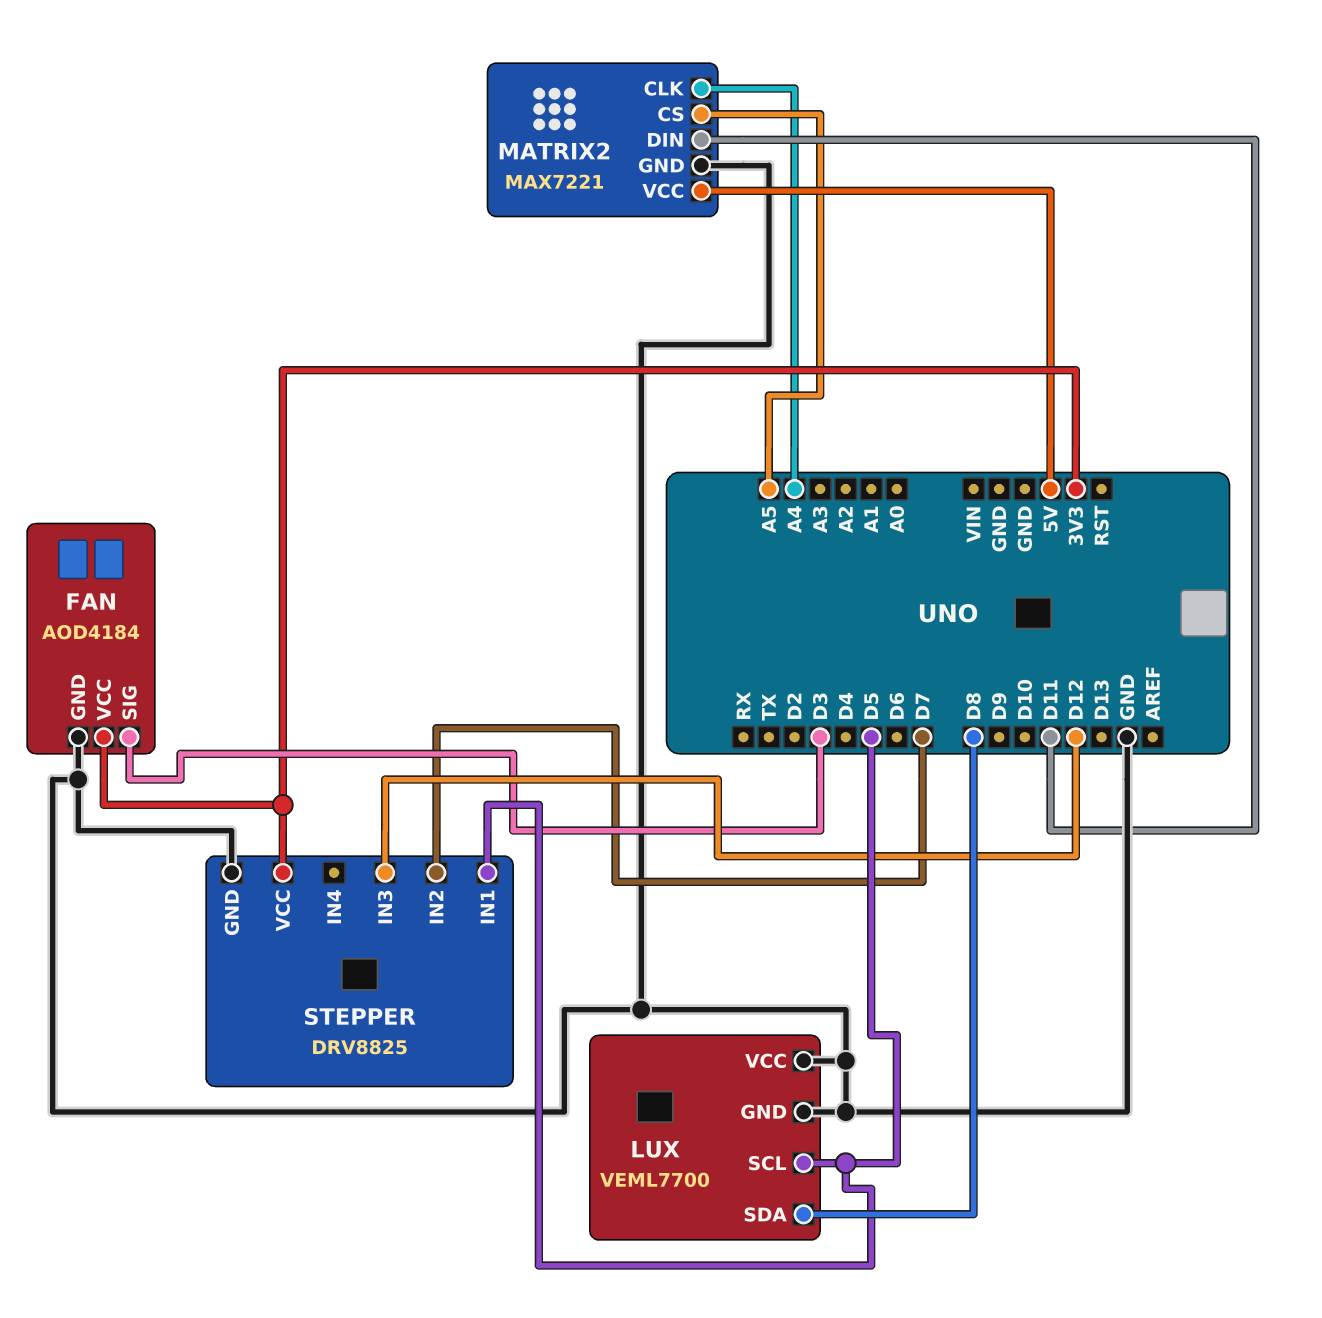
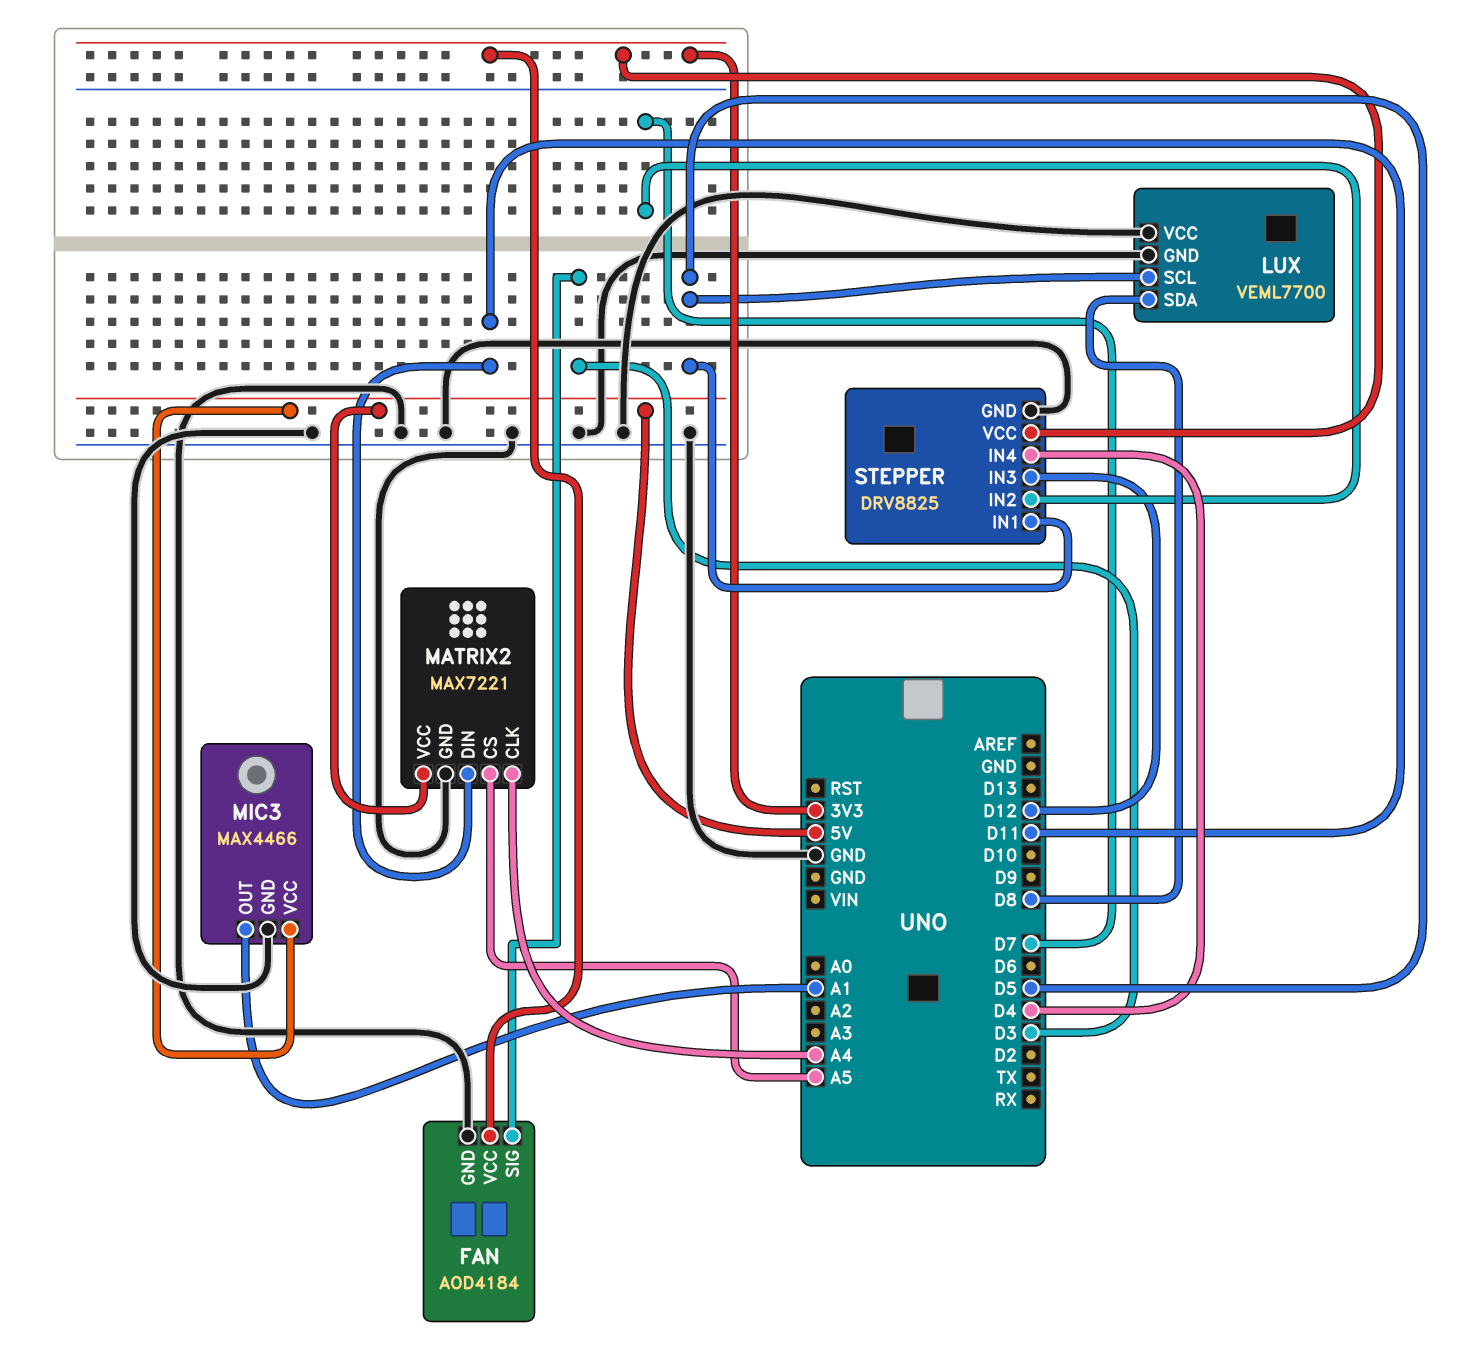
MIC3: none -> MAX4466
MIC3 pin GND: none -> GND
MIC3 pin OUT: none -> A1
MIC3 pin VCC: none -> 5V
STEPPER pin IN4: none -> D4

